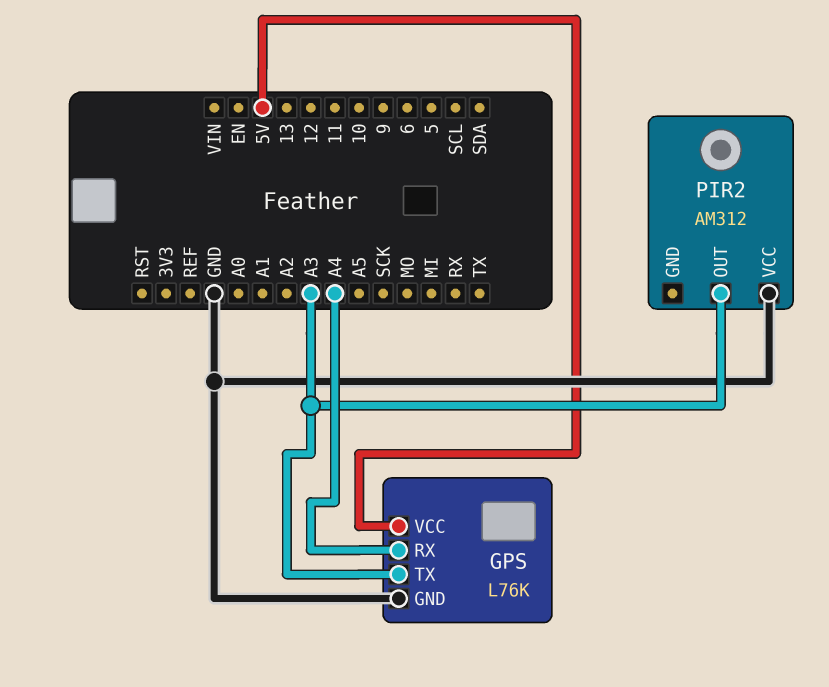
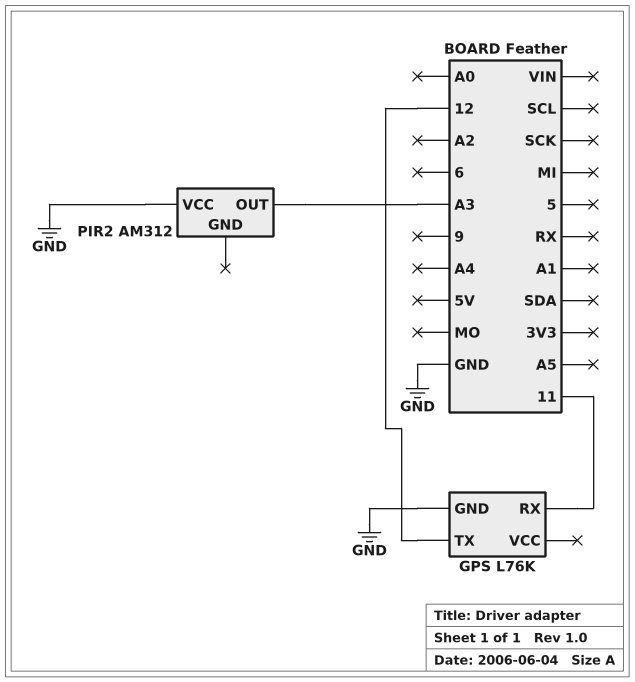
GPS pin RX: A4 -> 11
GPS pin TX: A3 -> 12
GPS pin VCC: 5V -> none

